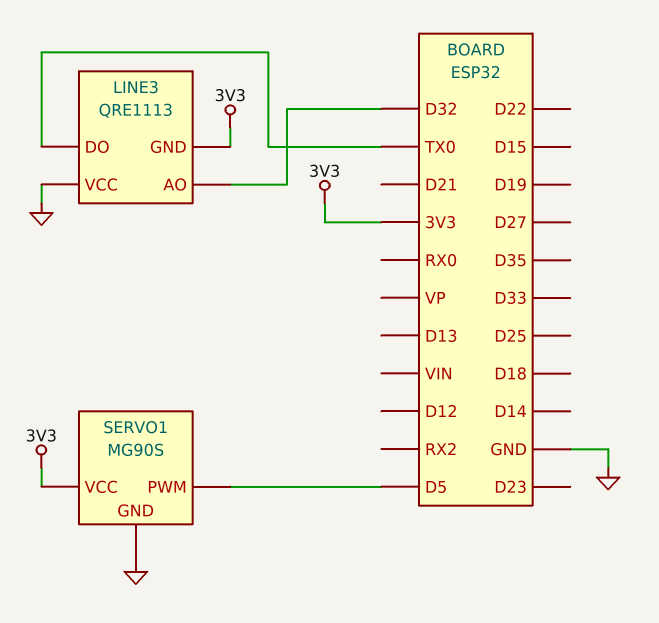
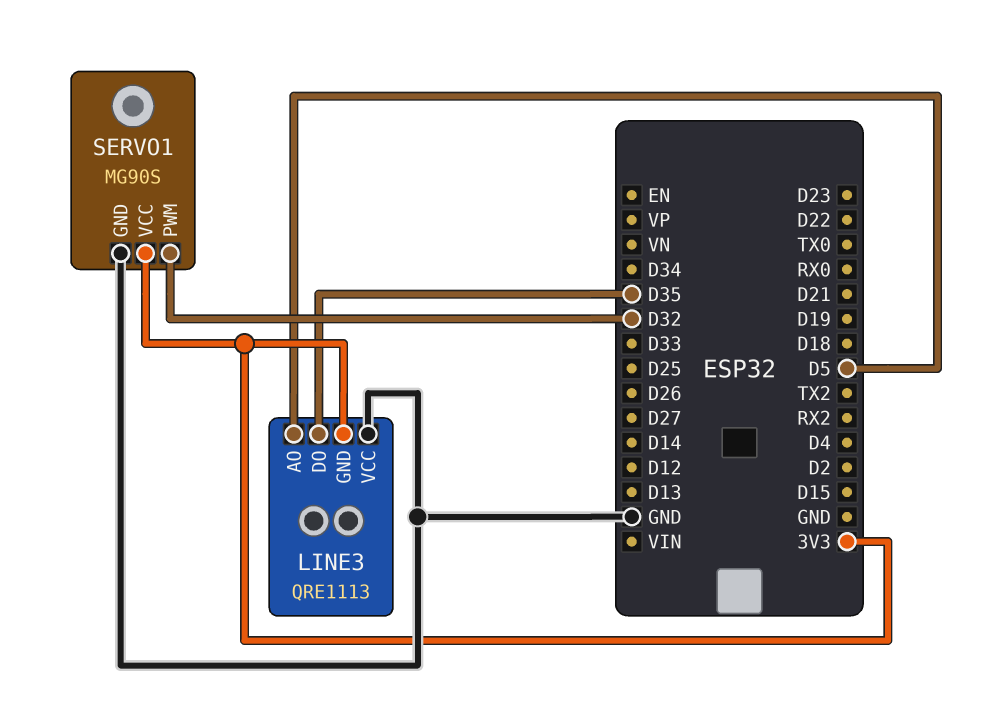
LINE3 pin AO: D32 -> D5
LINE3 pin DO: TX0 -> D35
SERVO1 pin PWM: D5 -> D32

